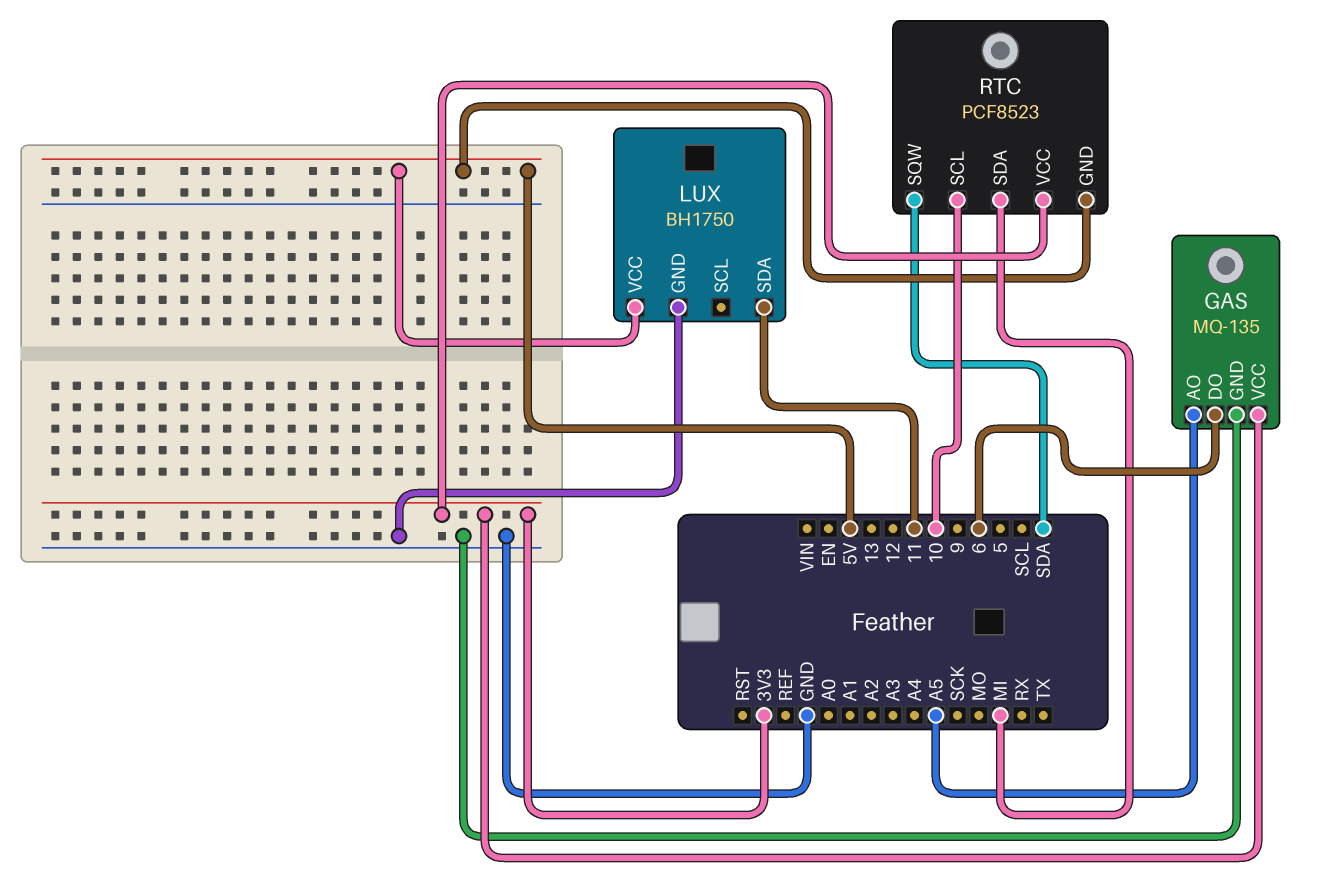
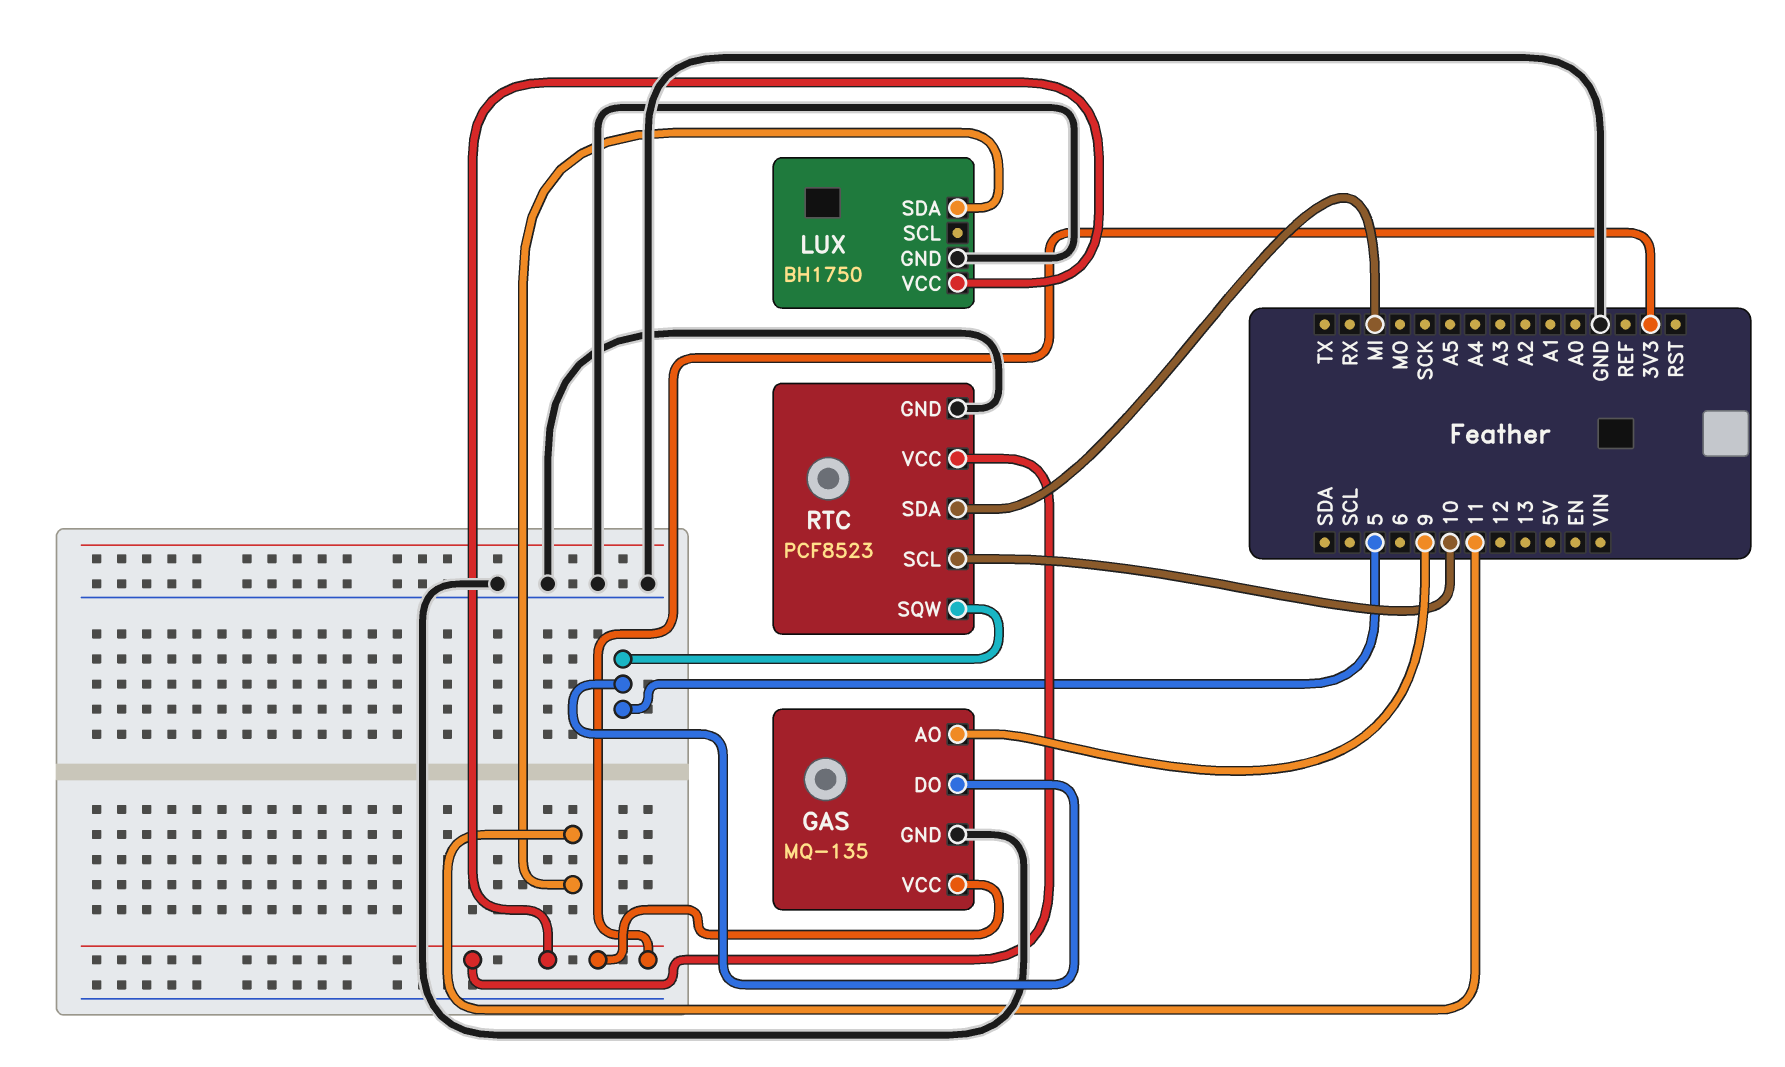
GAS pin AO: A5 -> 9
GAS pin DO: 6 -> 5
LUX pin VCC: 5V -> 3V3
RTC pin GND: 5V -> GND
RTC pin SQW: SDA -> 5

